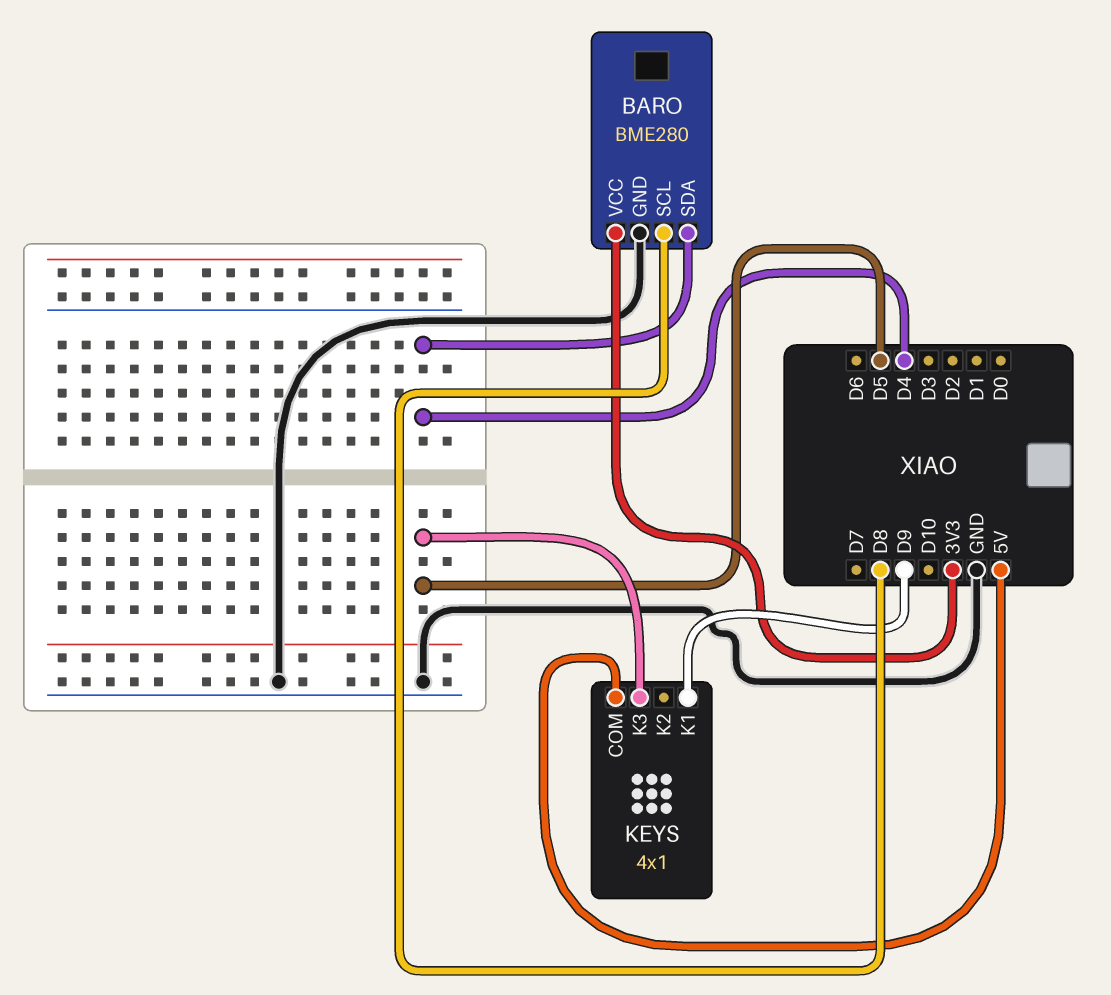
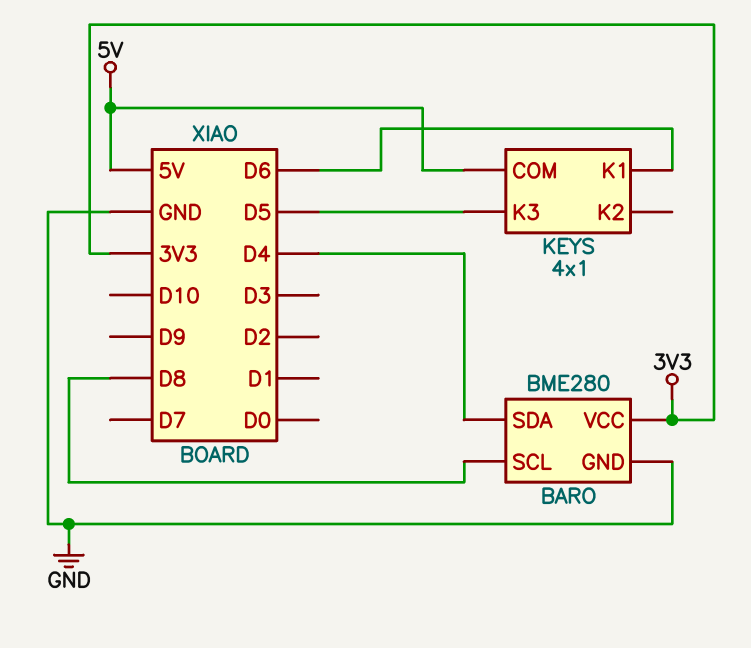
KEYS pin K1: D9 -> D6

